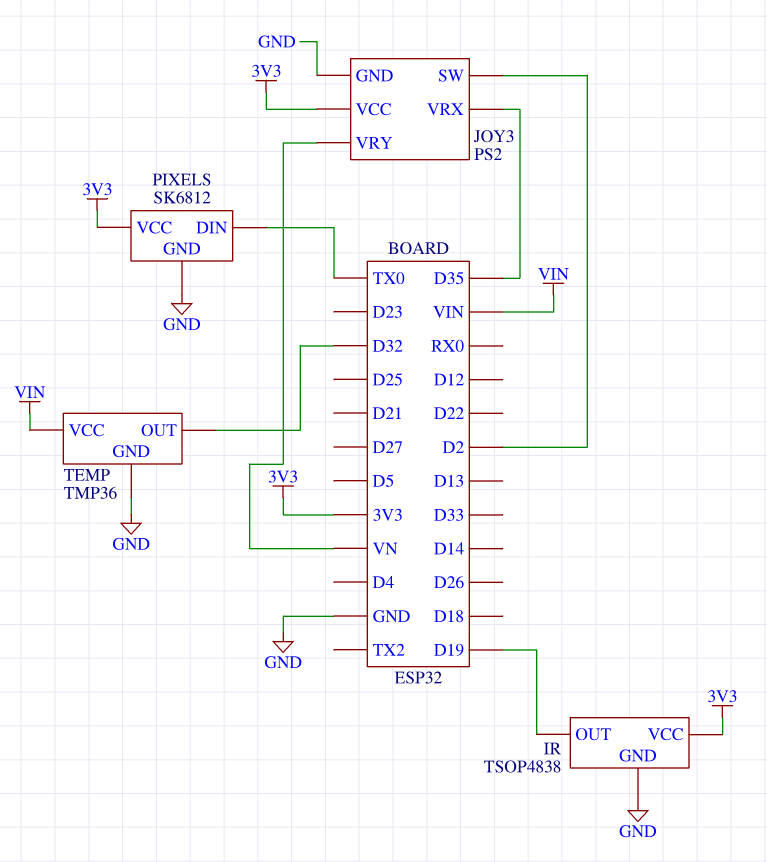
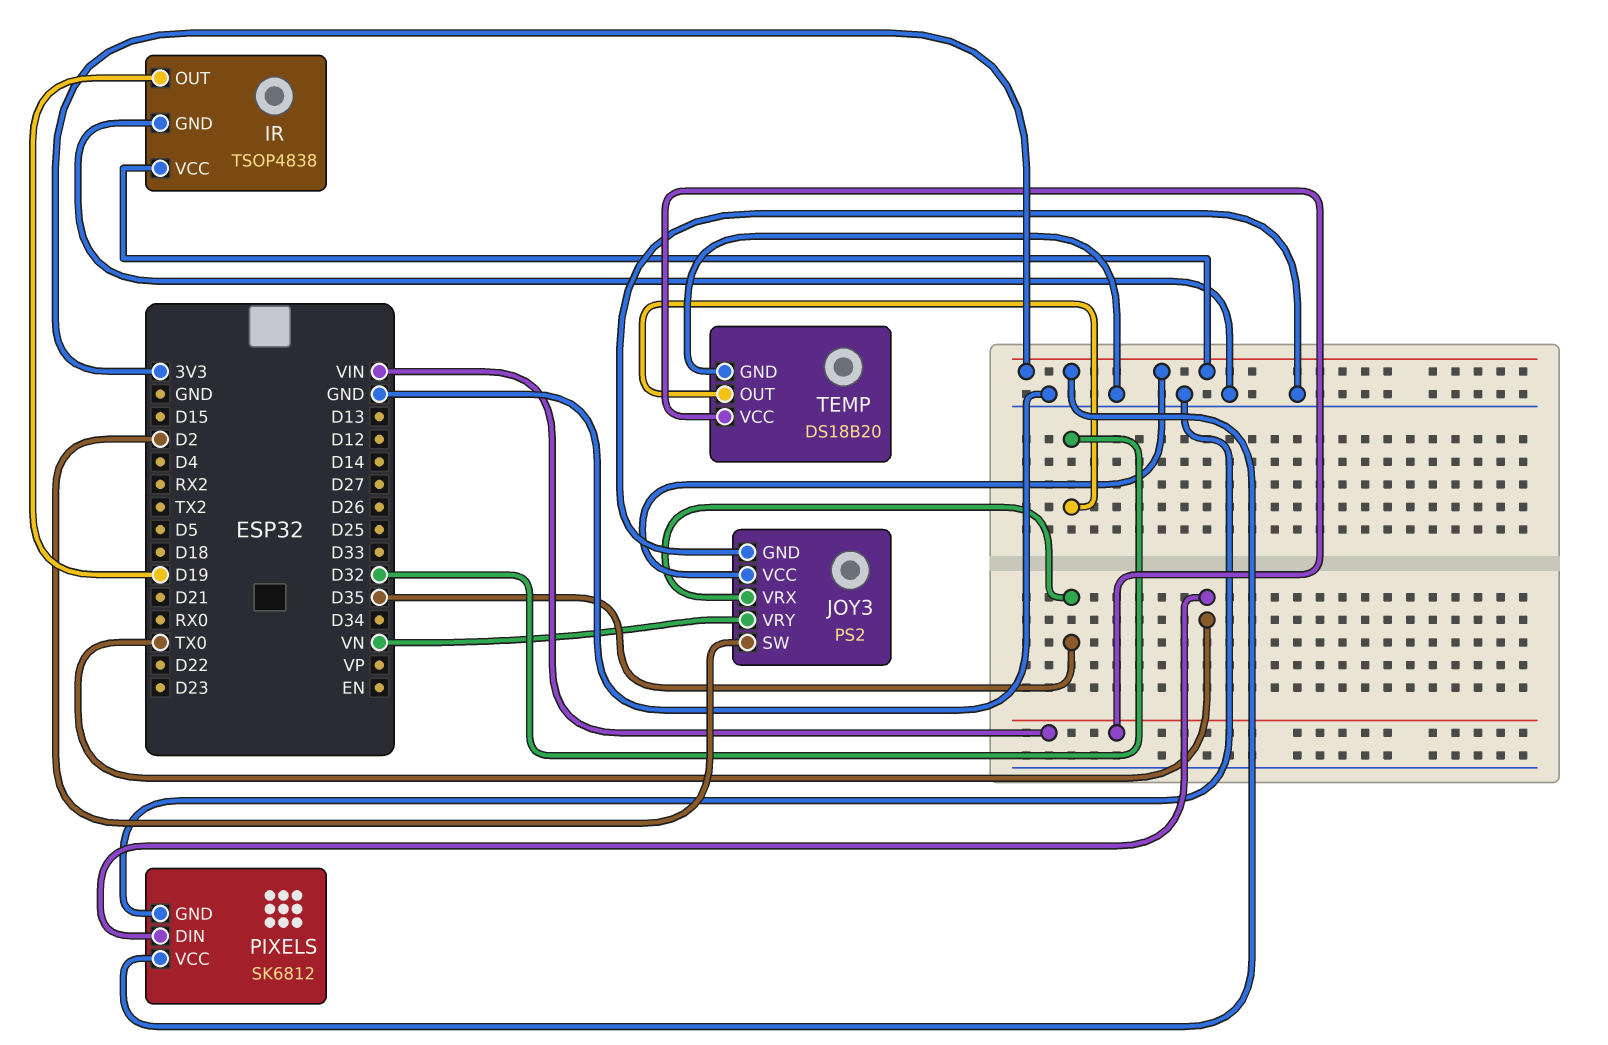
TEMP: TMP36 -> DS18B20

